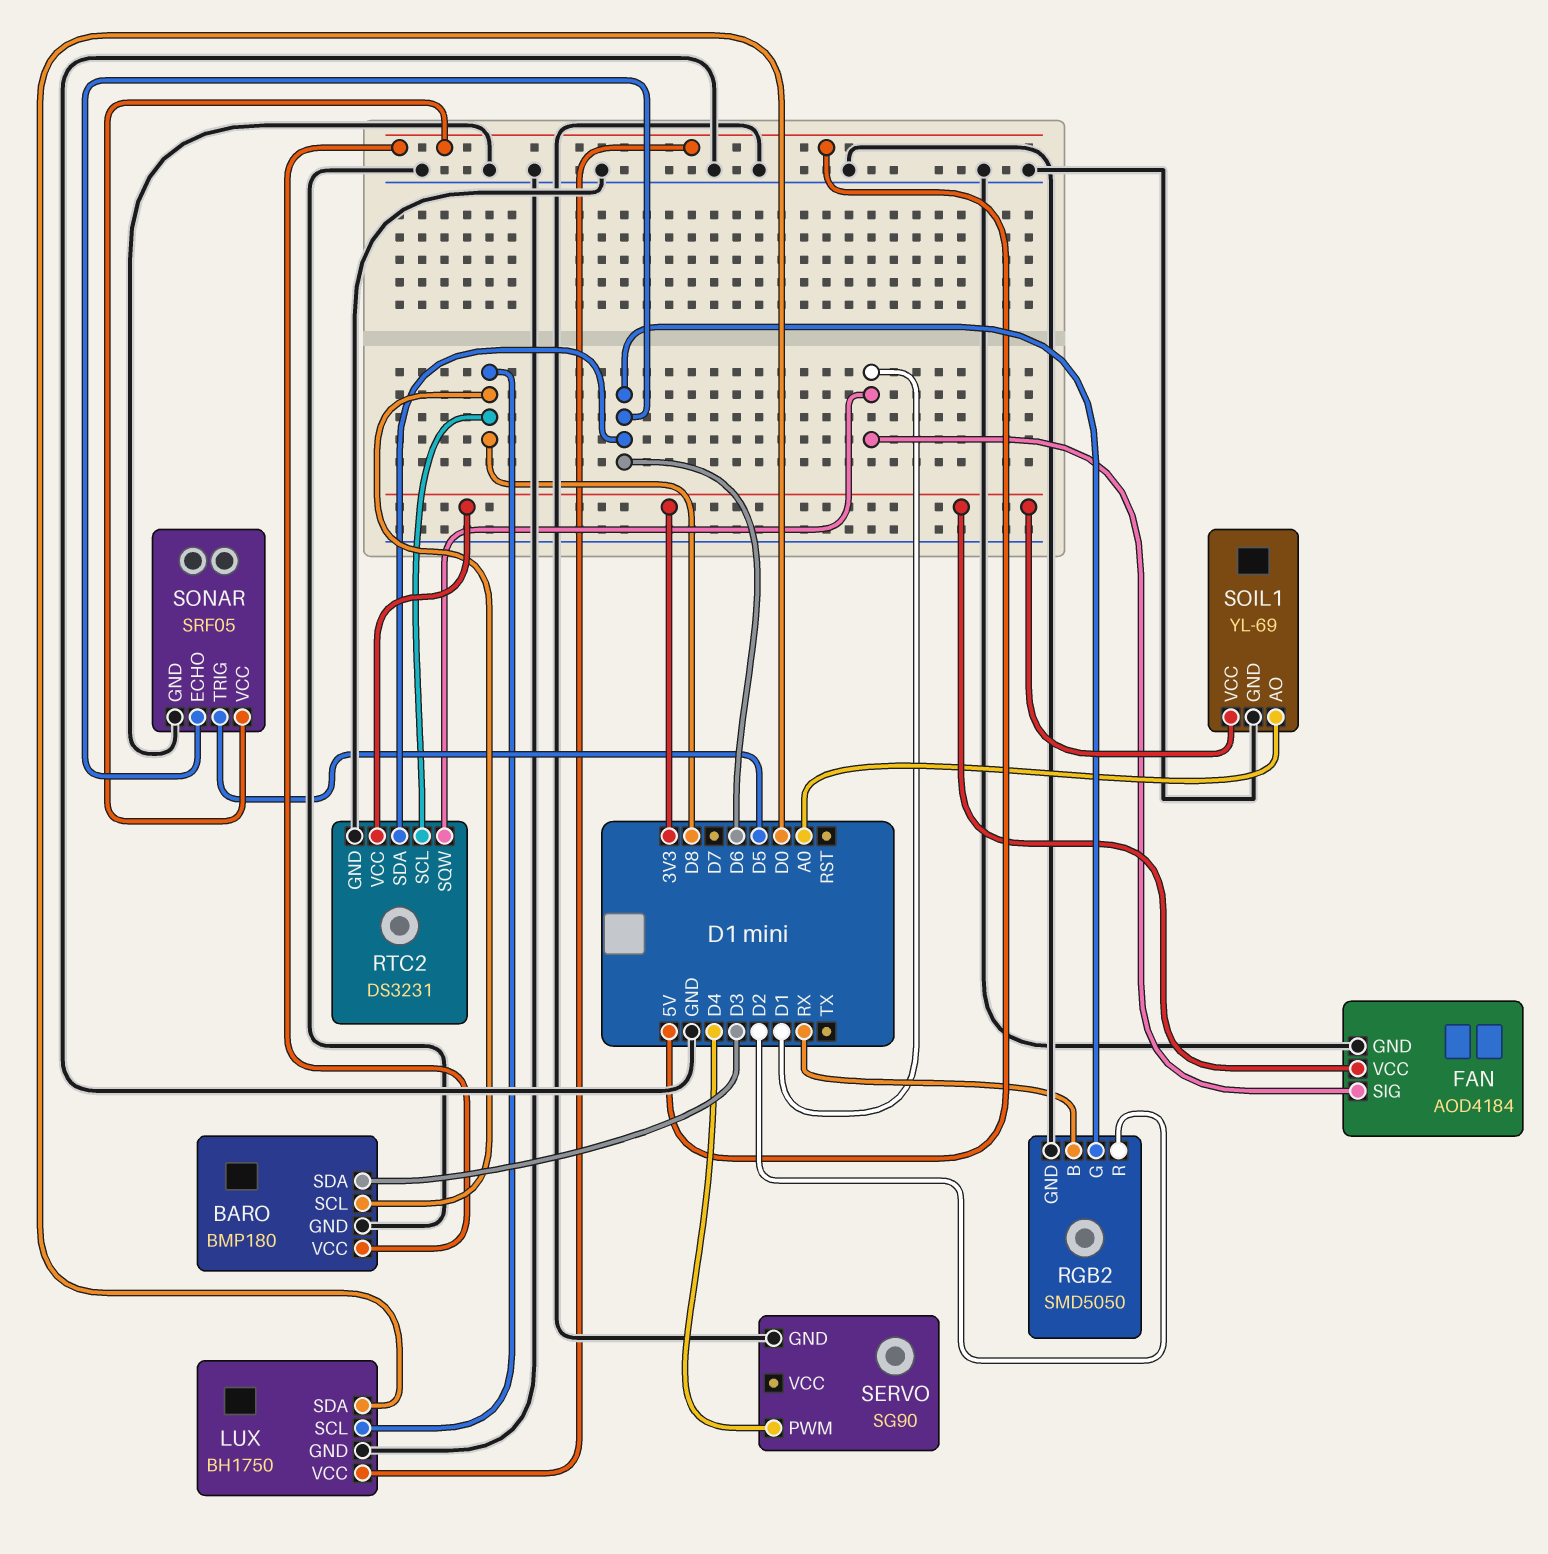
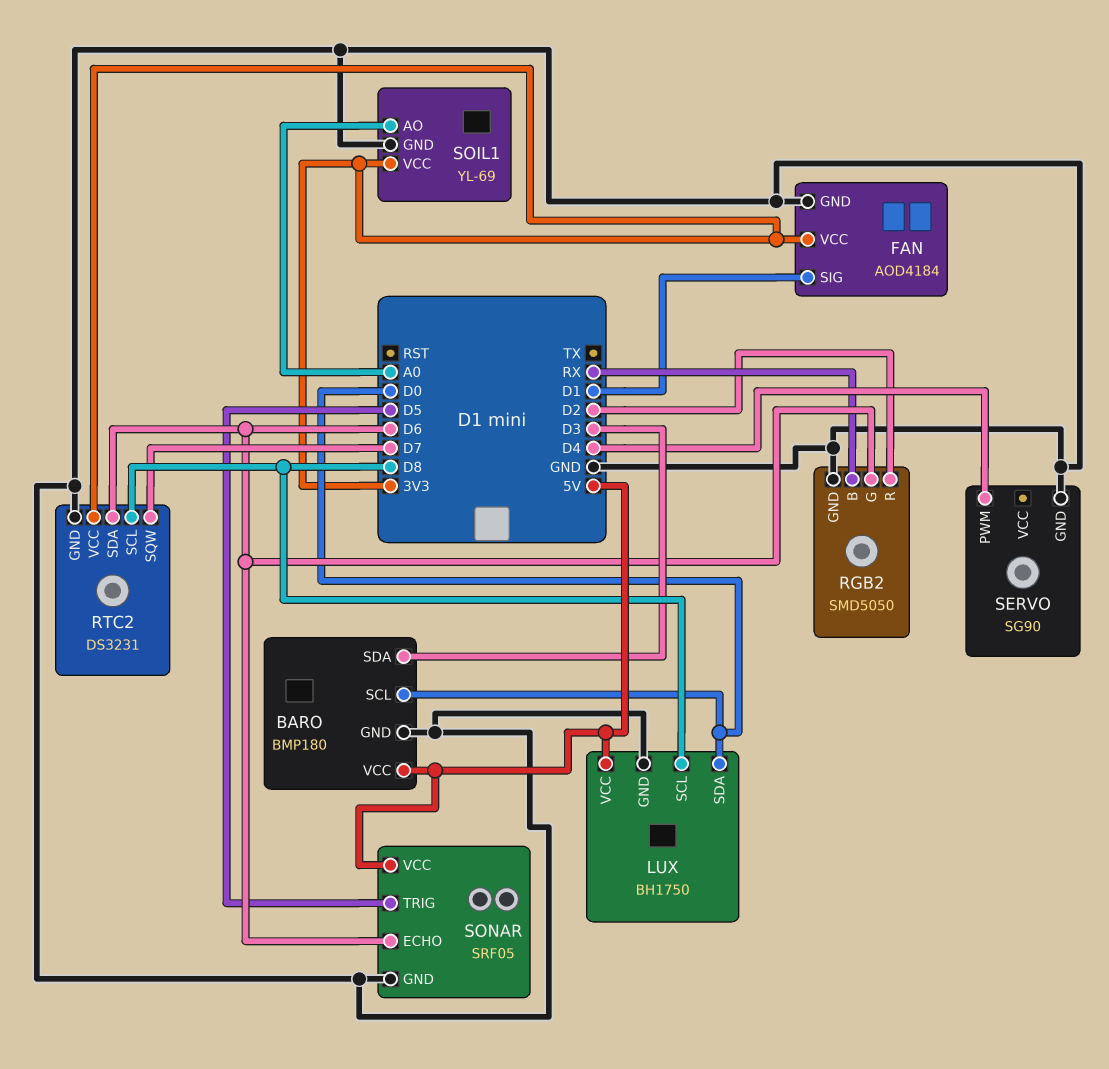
BARO pin SCL: D8 -> D0
RTC2 pin SQW: D1 -> D7

